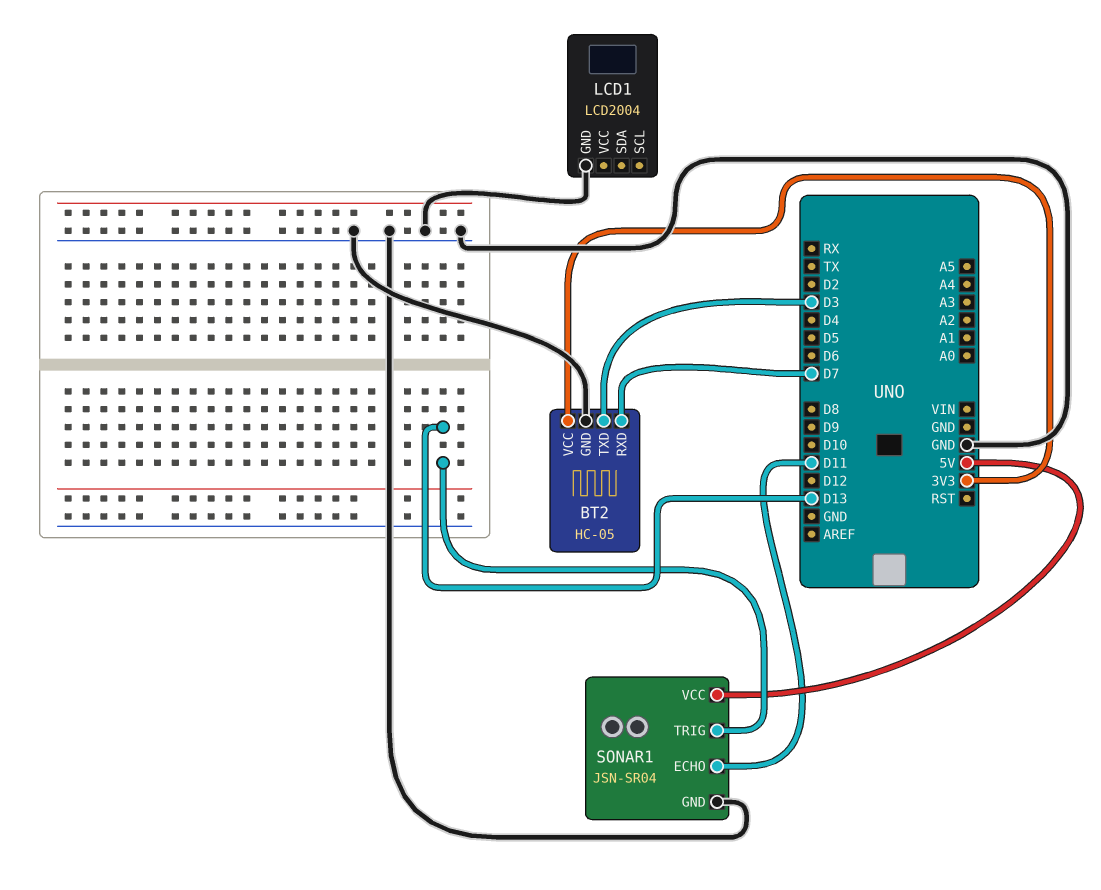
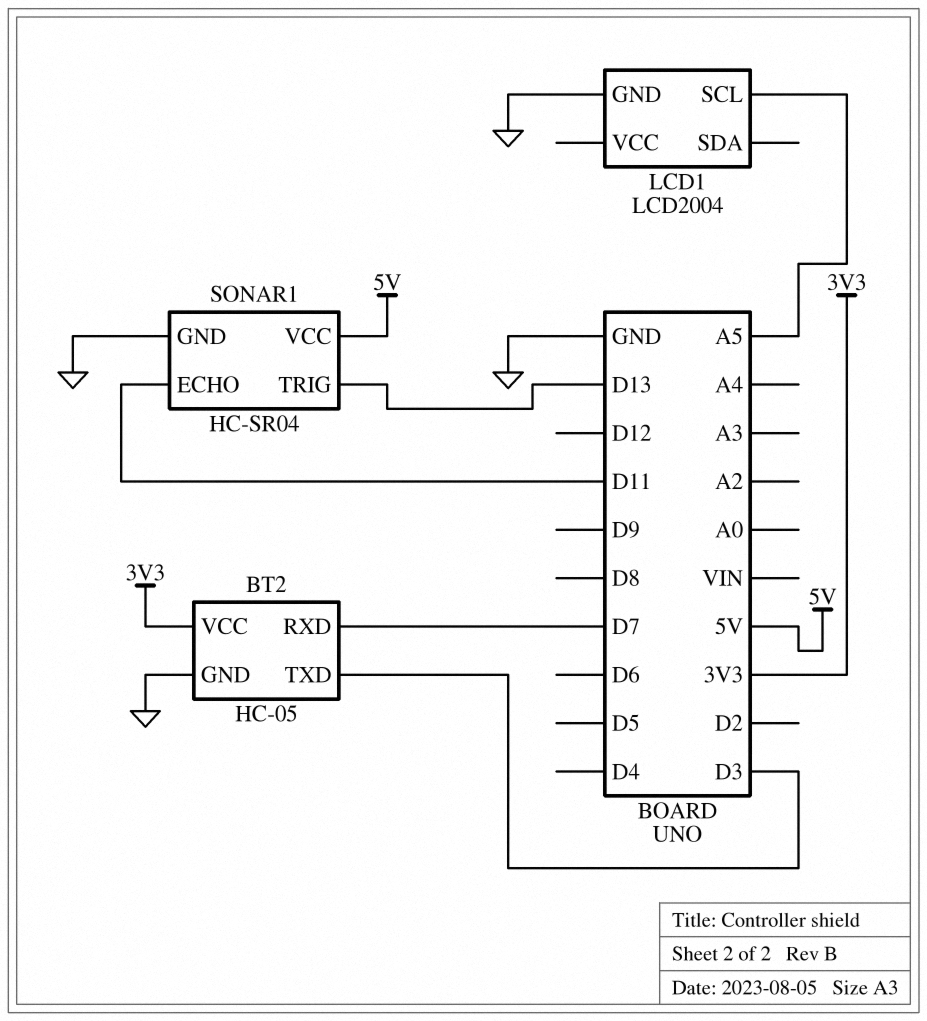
LCD1 pin SCL: none -> A5
SONAR1: JSN-SR04 -> HC-SR04

